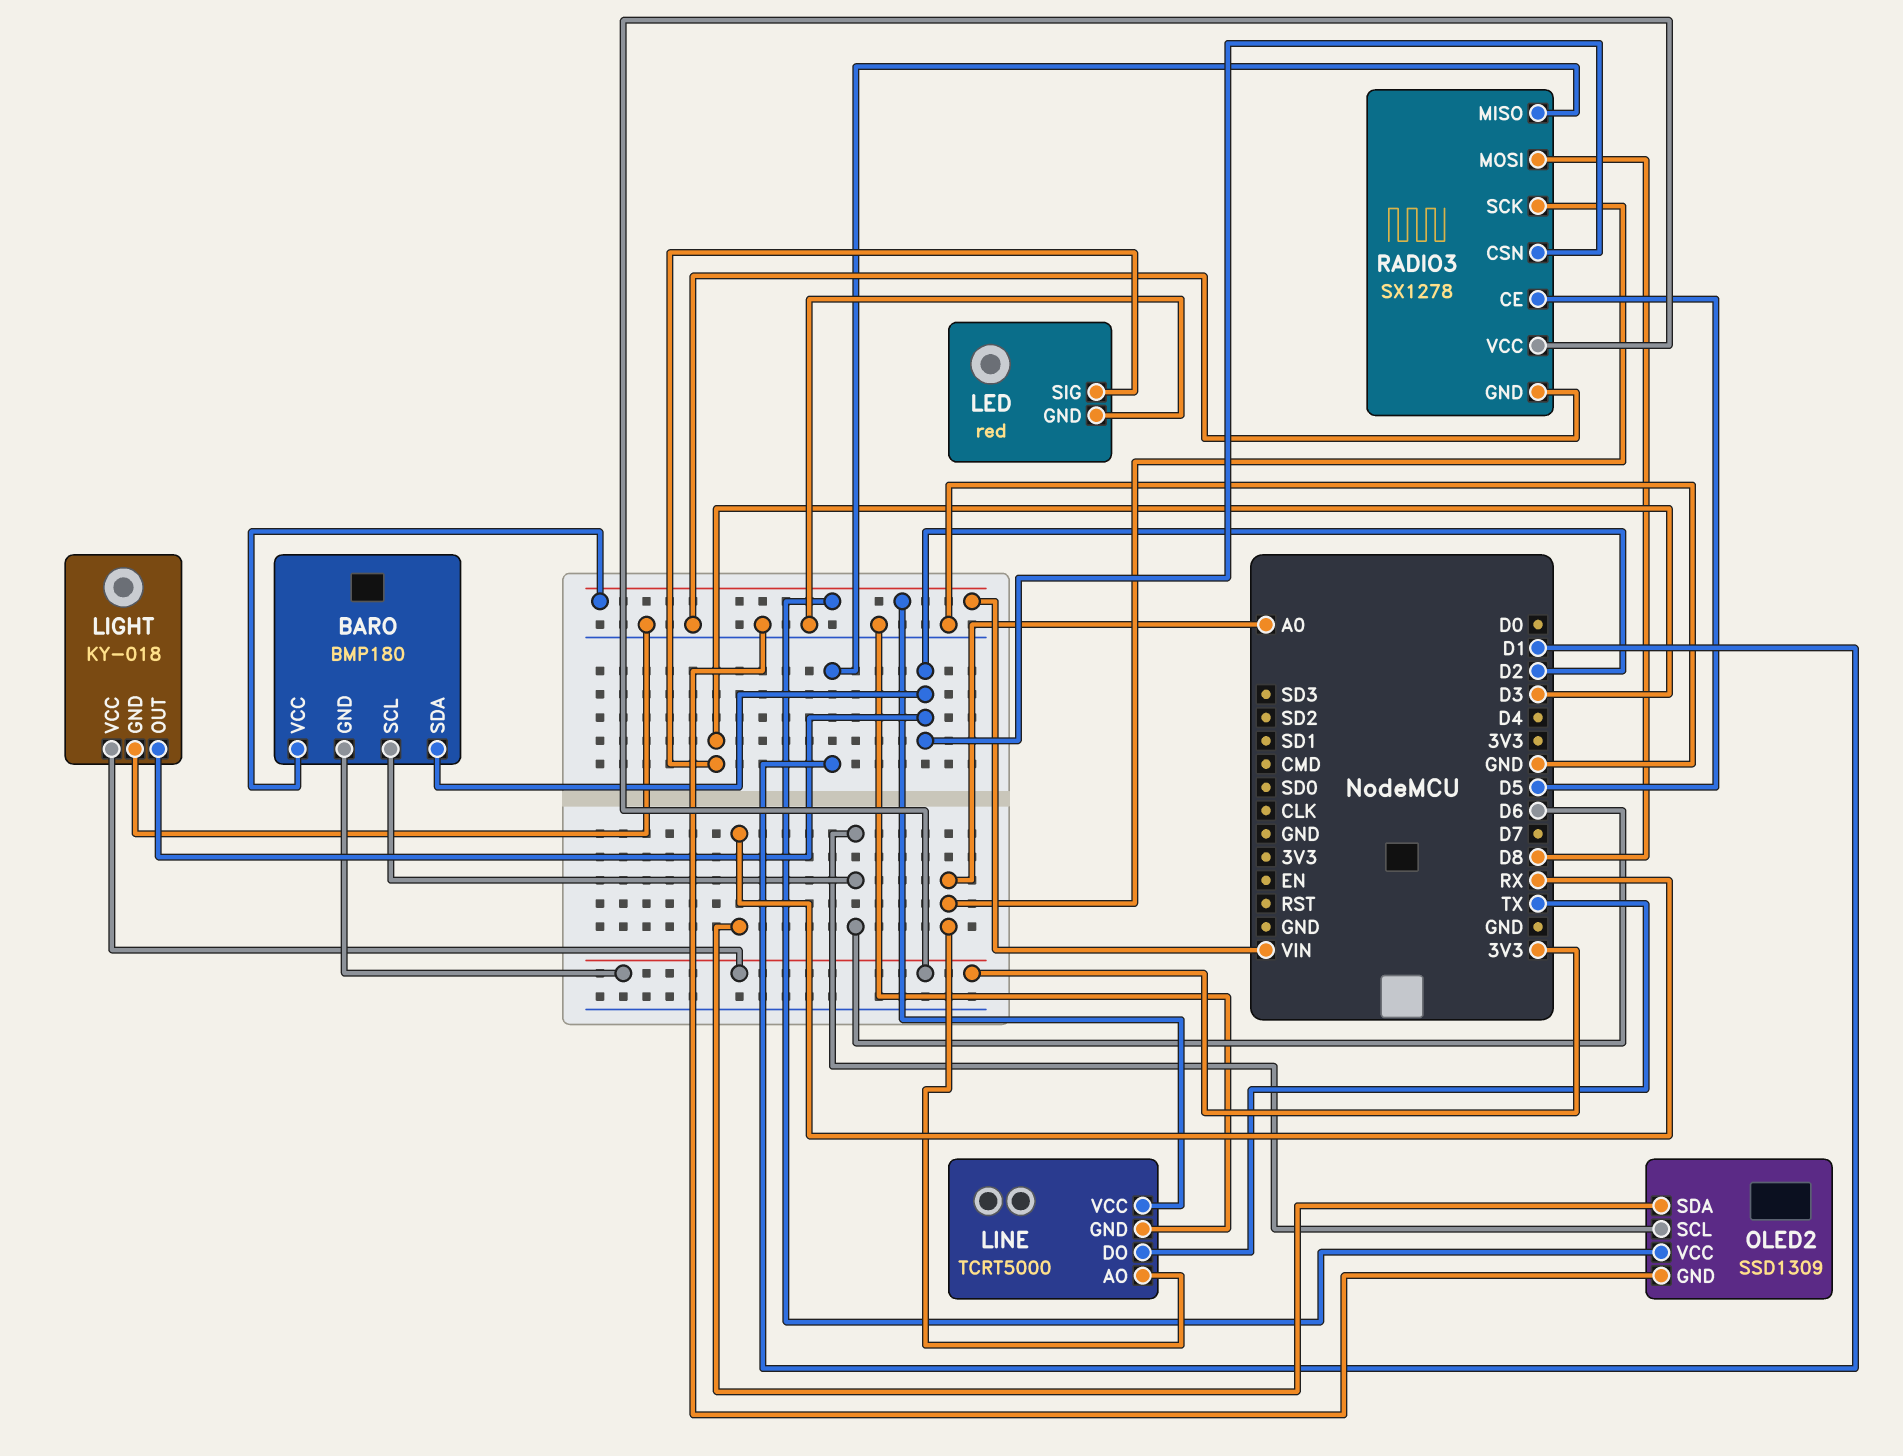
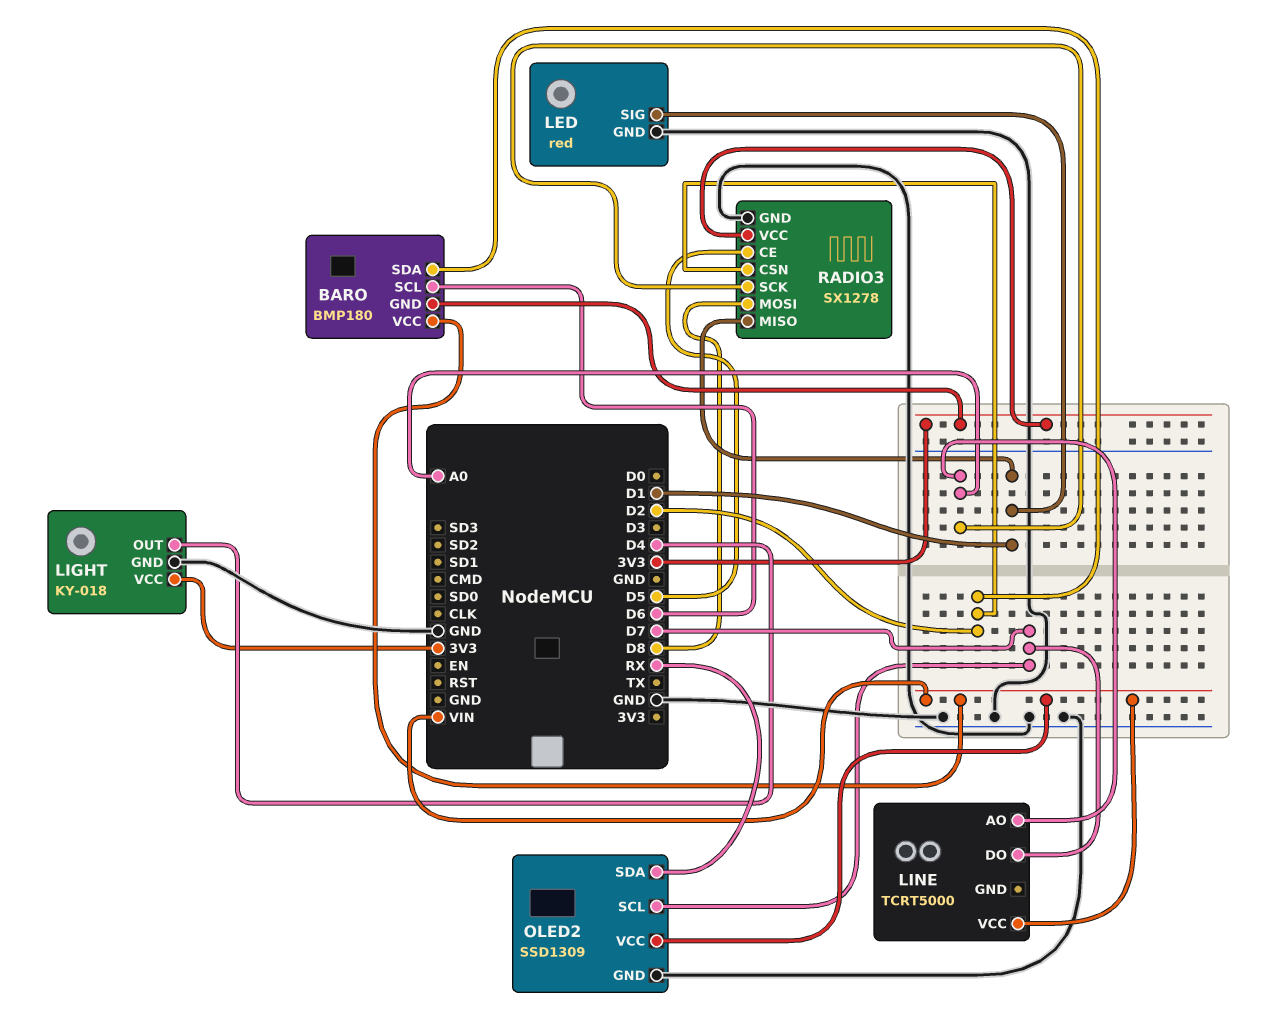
LED pin SIG: D3 -> D1
LIGHT pin OUT: D2 -> D4
LINE pin DO: TX -> D7
LINE pin GND: GND -> none
OLED2 pin SCL: D6 -> D7

